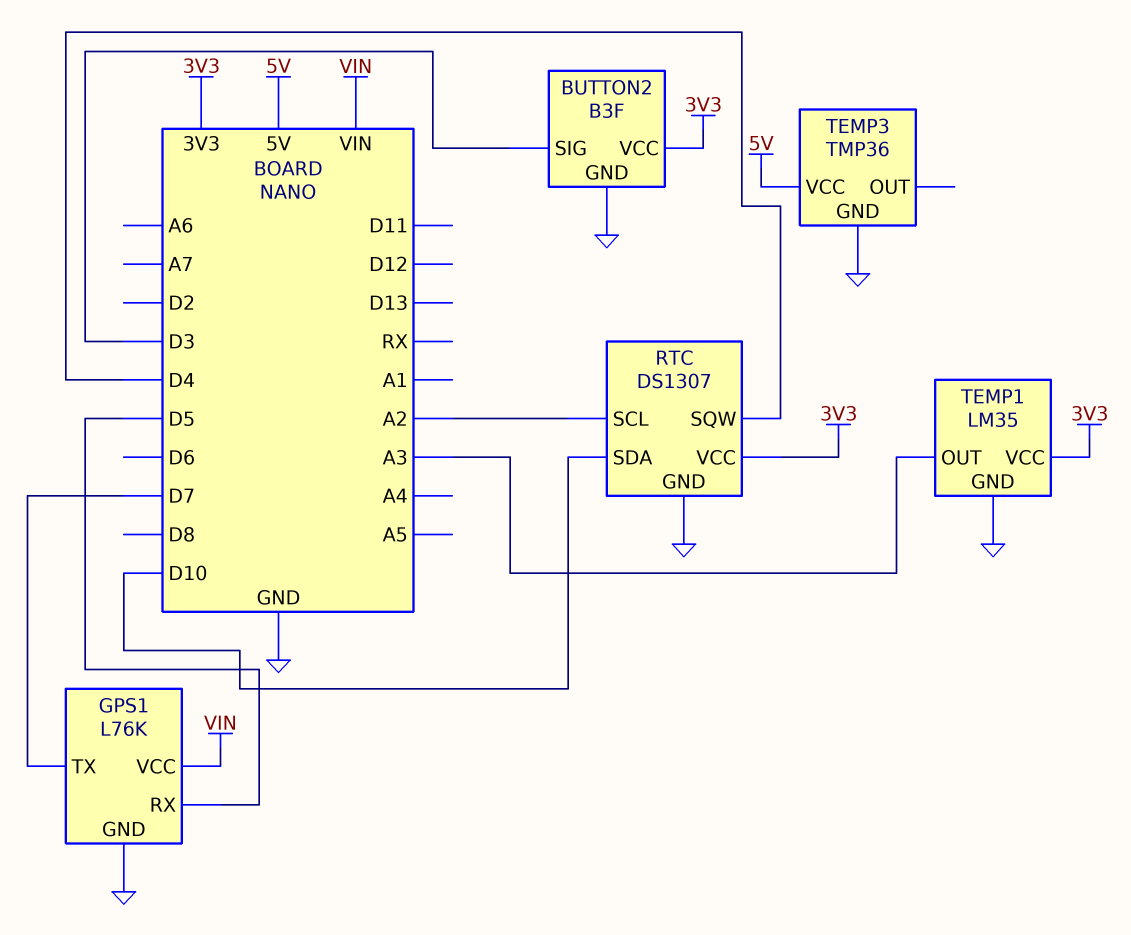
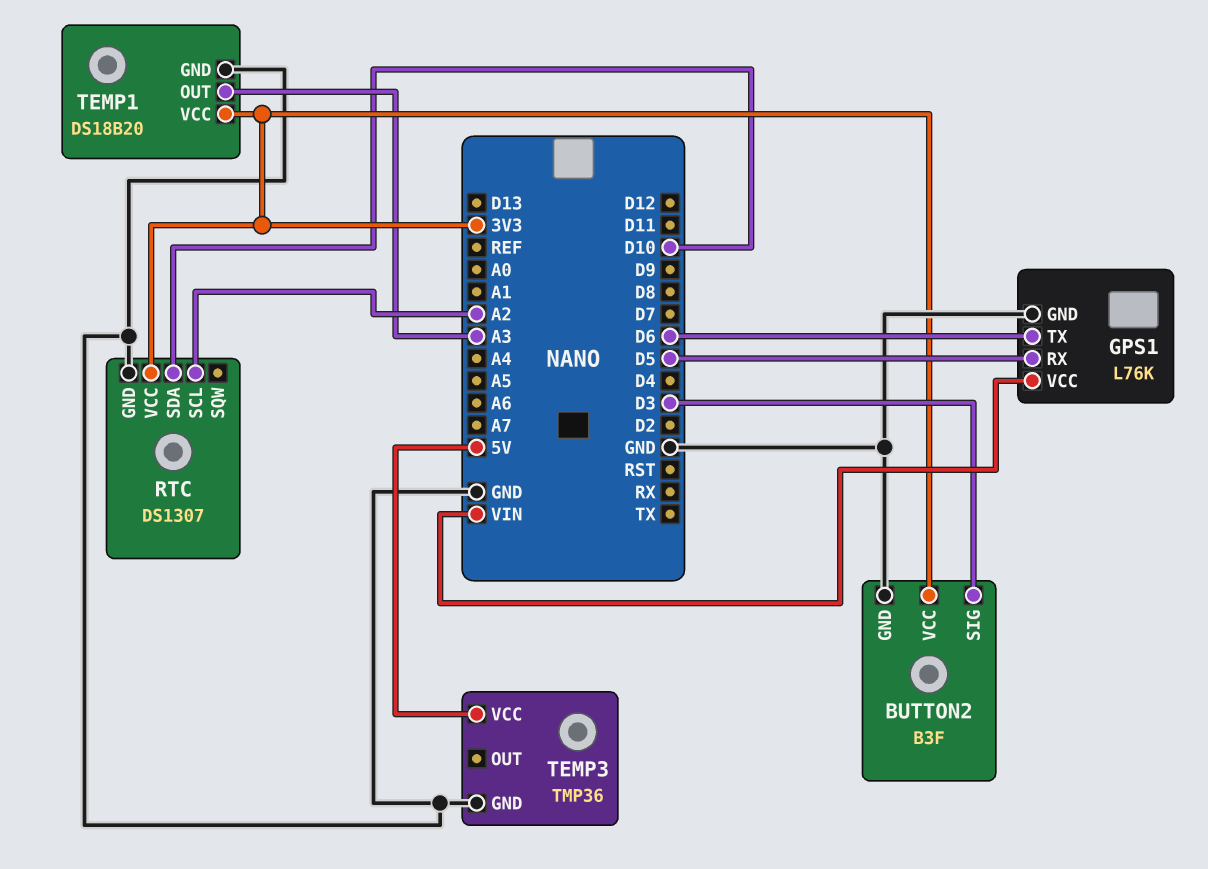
GPS1 pin TX: D7 -> D6
RTC pin SQW: D4 -> none
TEMP1: LM35 -> DS18B20

